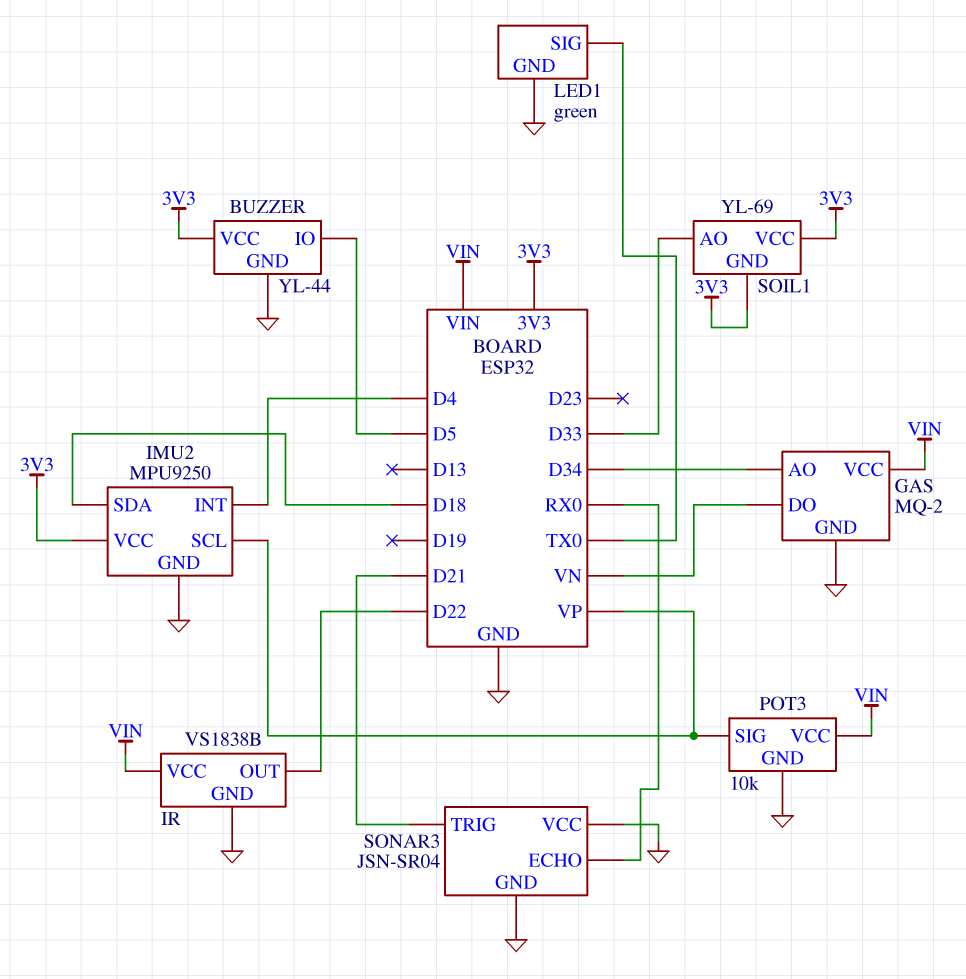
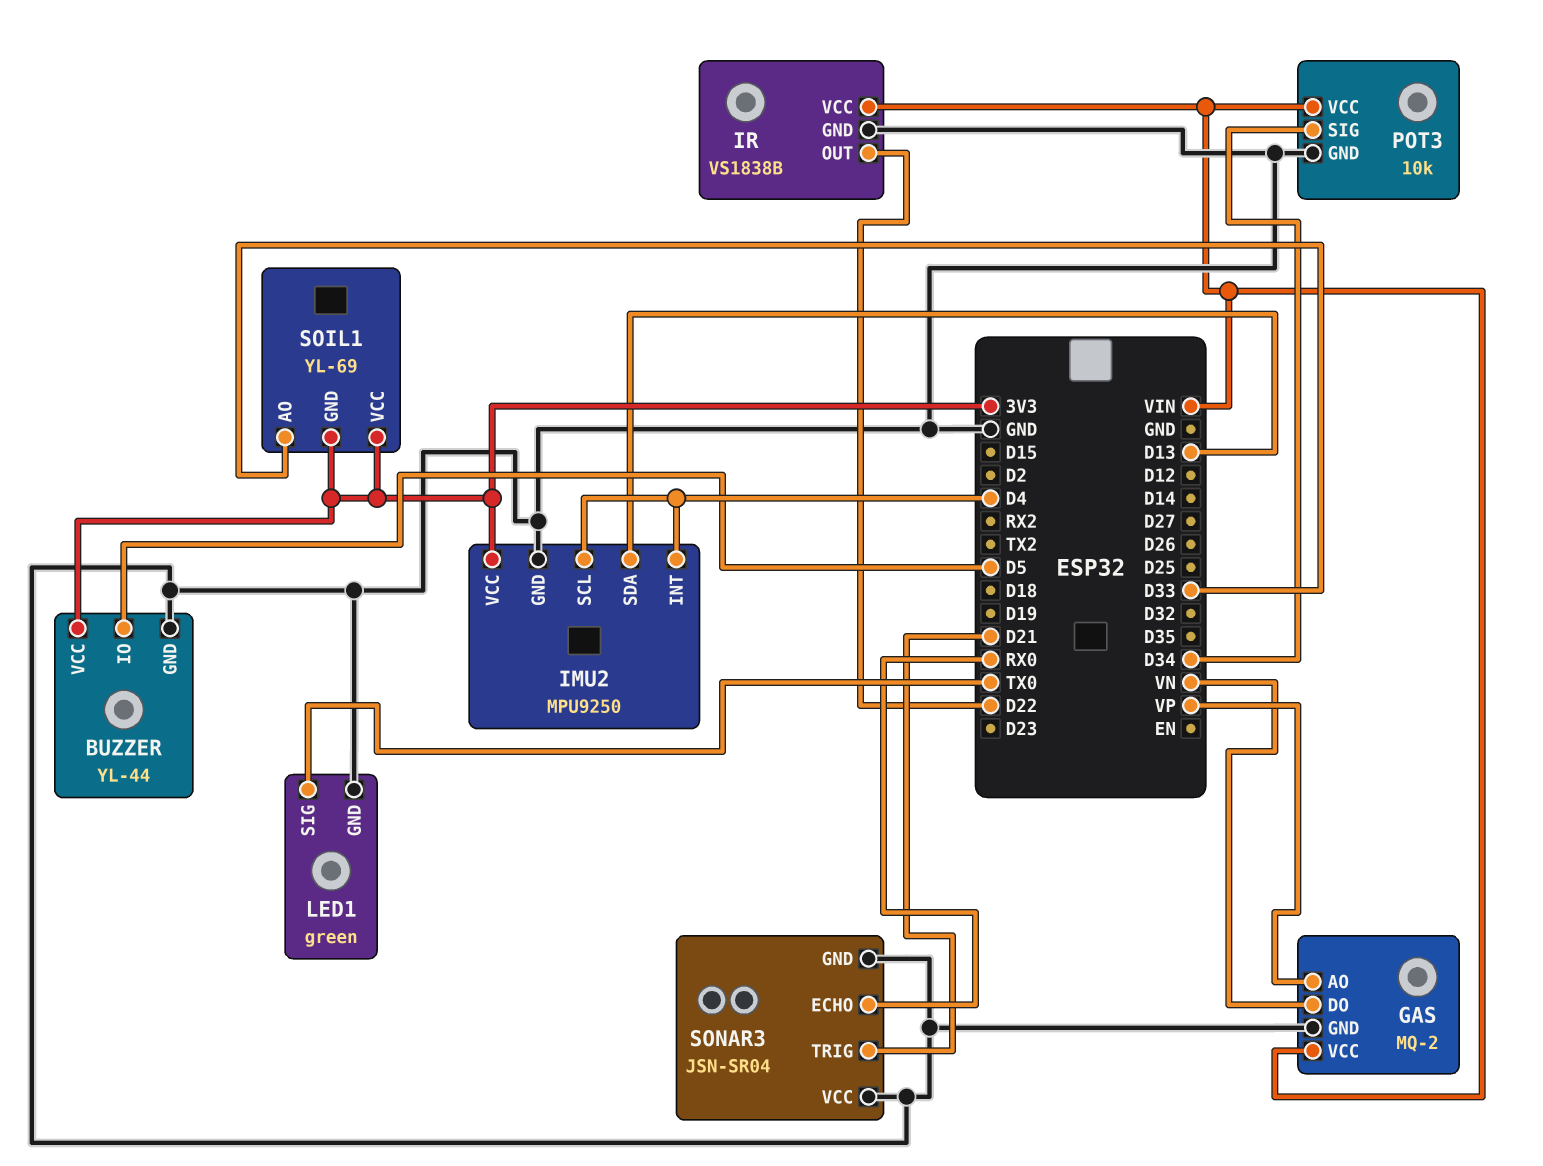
GAS pin AO: D34 -> VP
IMU2 pin SCL: VP -> D4
IMU2 pin SDA: D18 -> D13
POT3 pin SIG: VP -> D34

